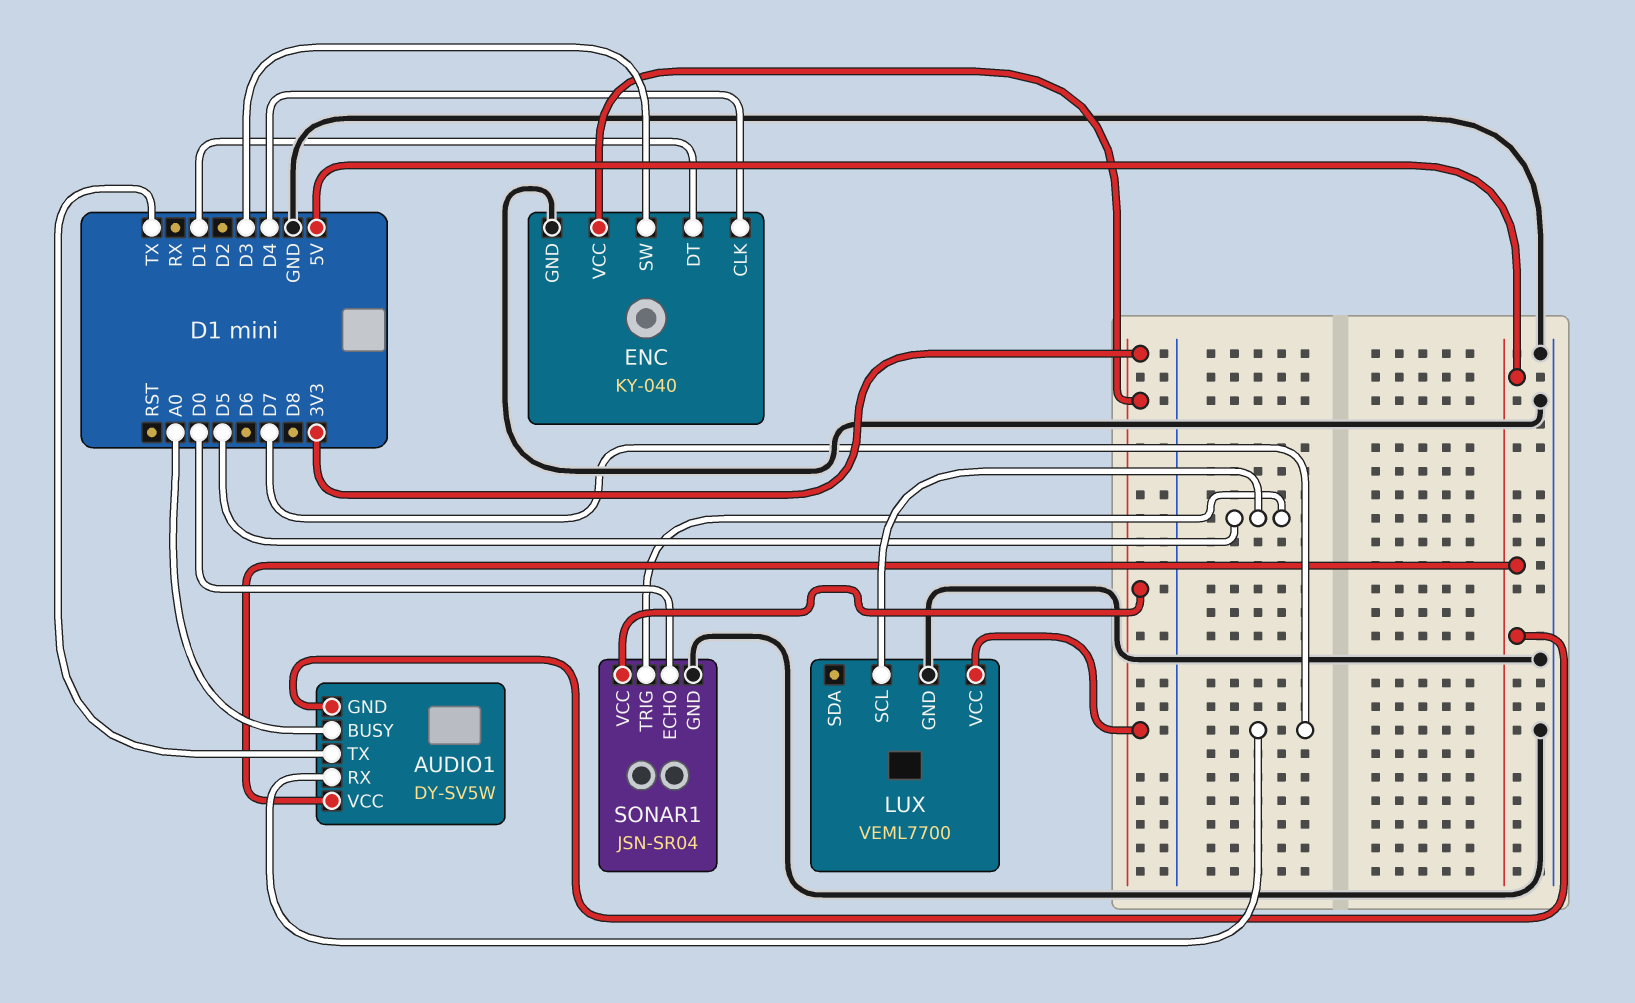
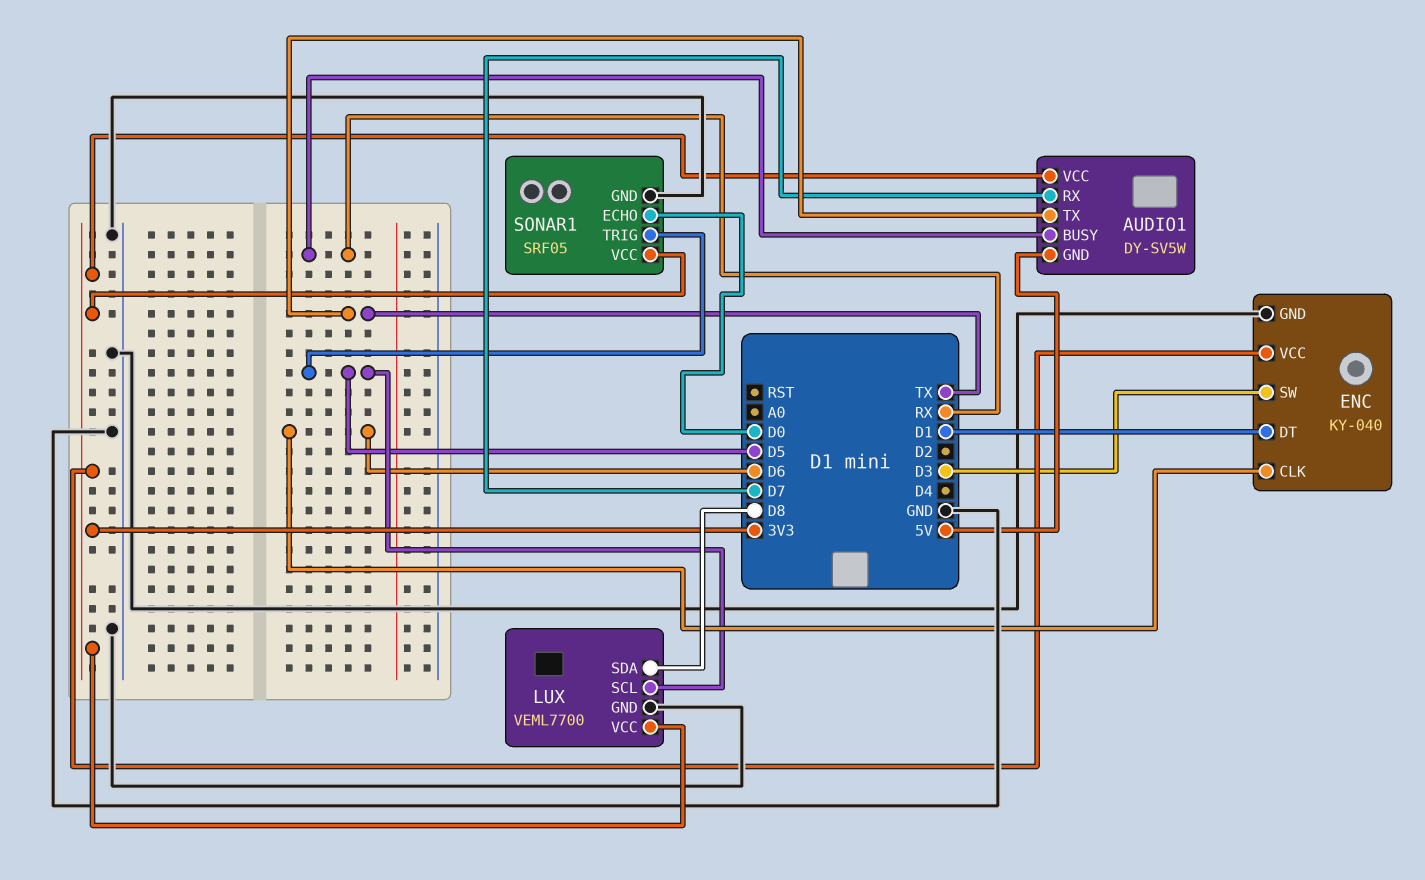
AUDIO1 pin BUSY: A0 -> RX
AUDIO1 pin VCC: 5V -> 3V3
ENC pin CLK: D4 -> D6
LUX pin SDA: none -> D8
SONAR1: JSN-SR04 -> SRF05

